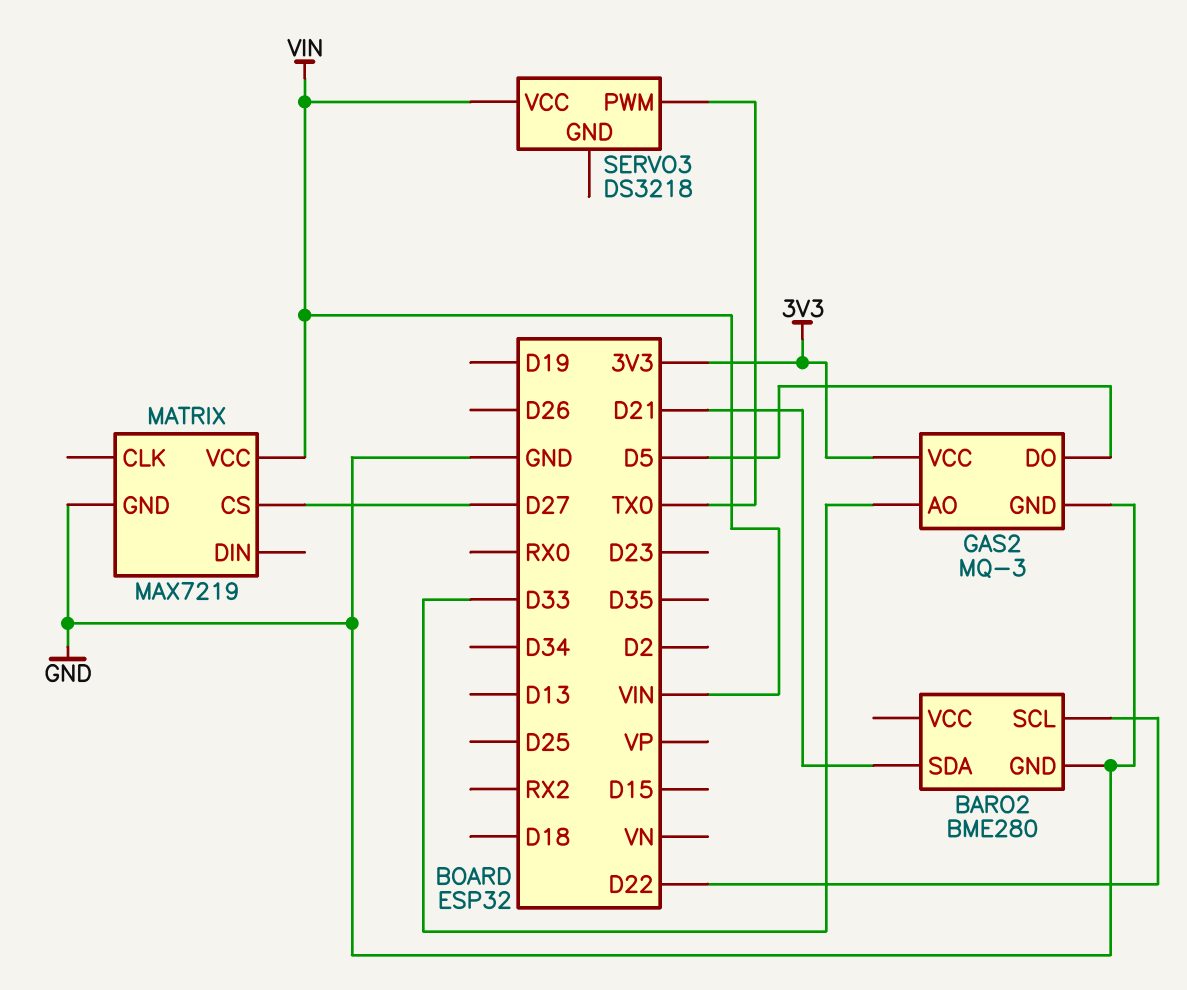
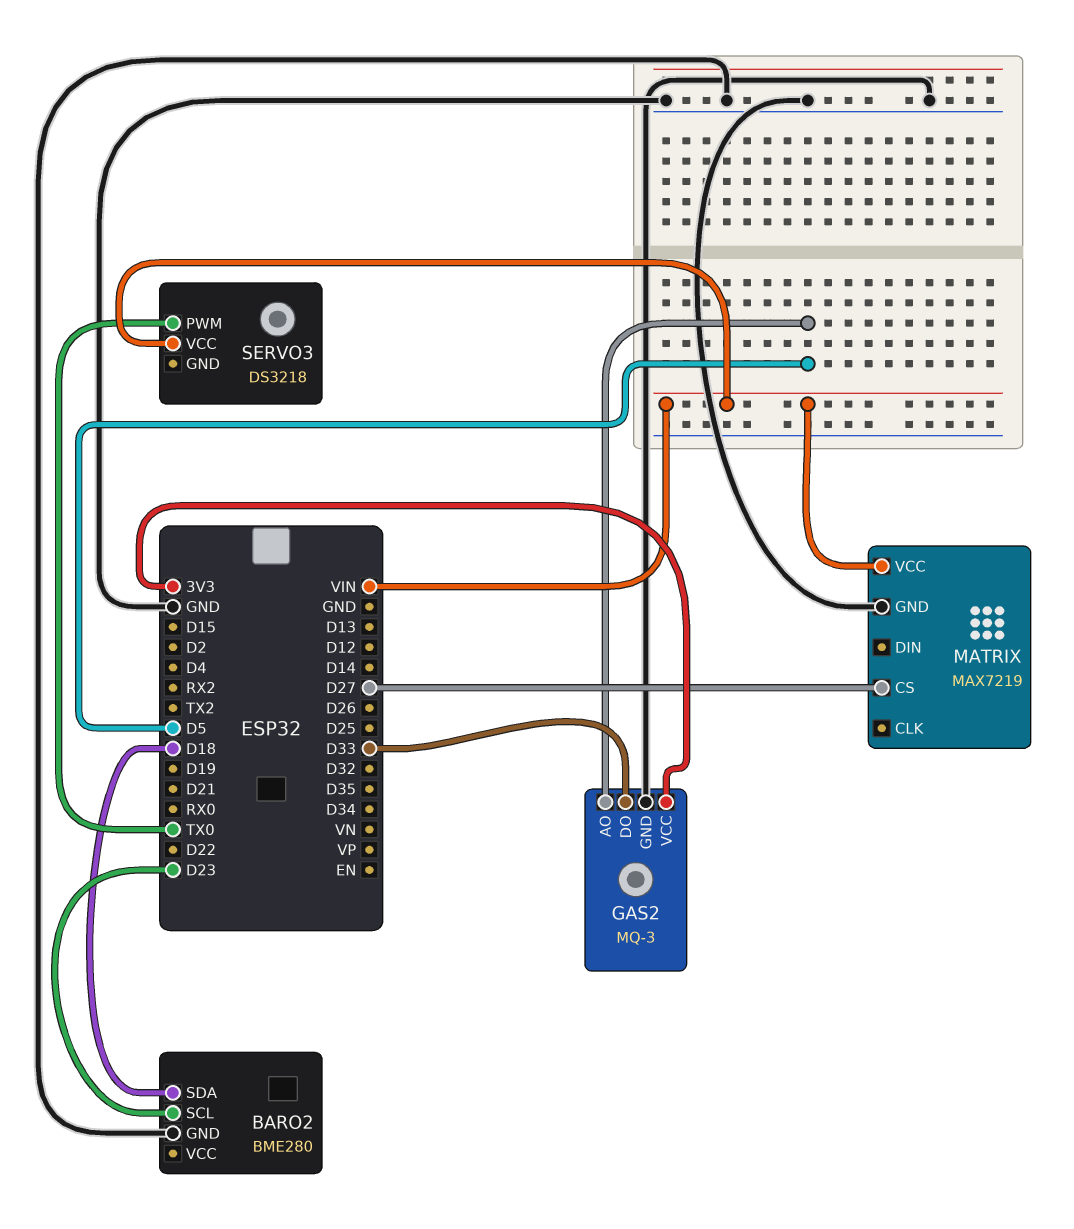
BARO2 pin SCL: D22 -> D23
BARO2 pin SDA: D21 -> D18
GAS2 pin AO: D33 -> D5
GAS2 pin DO: D5 -> D33

